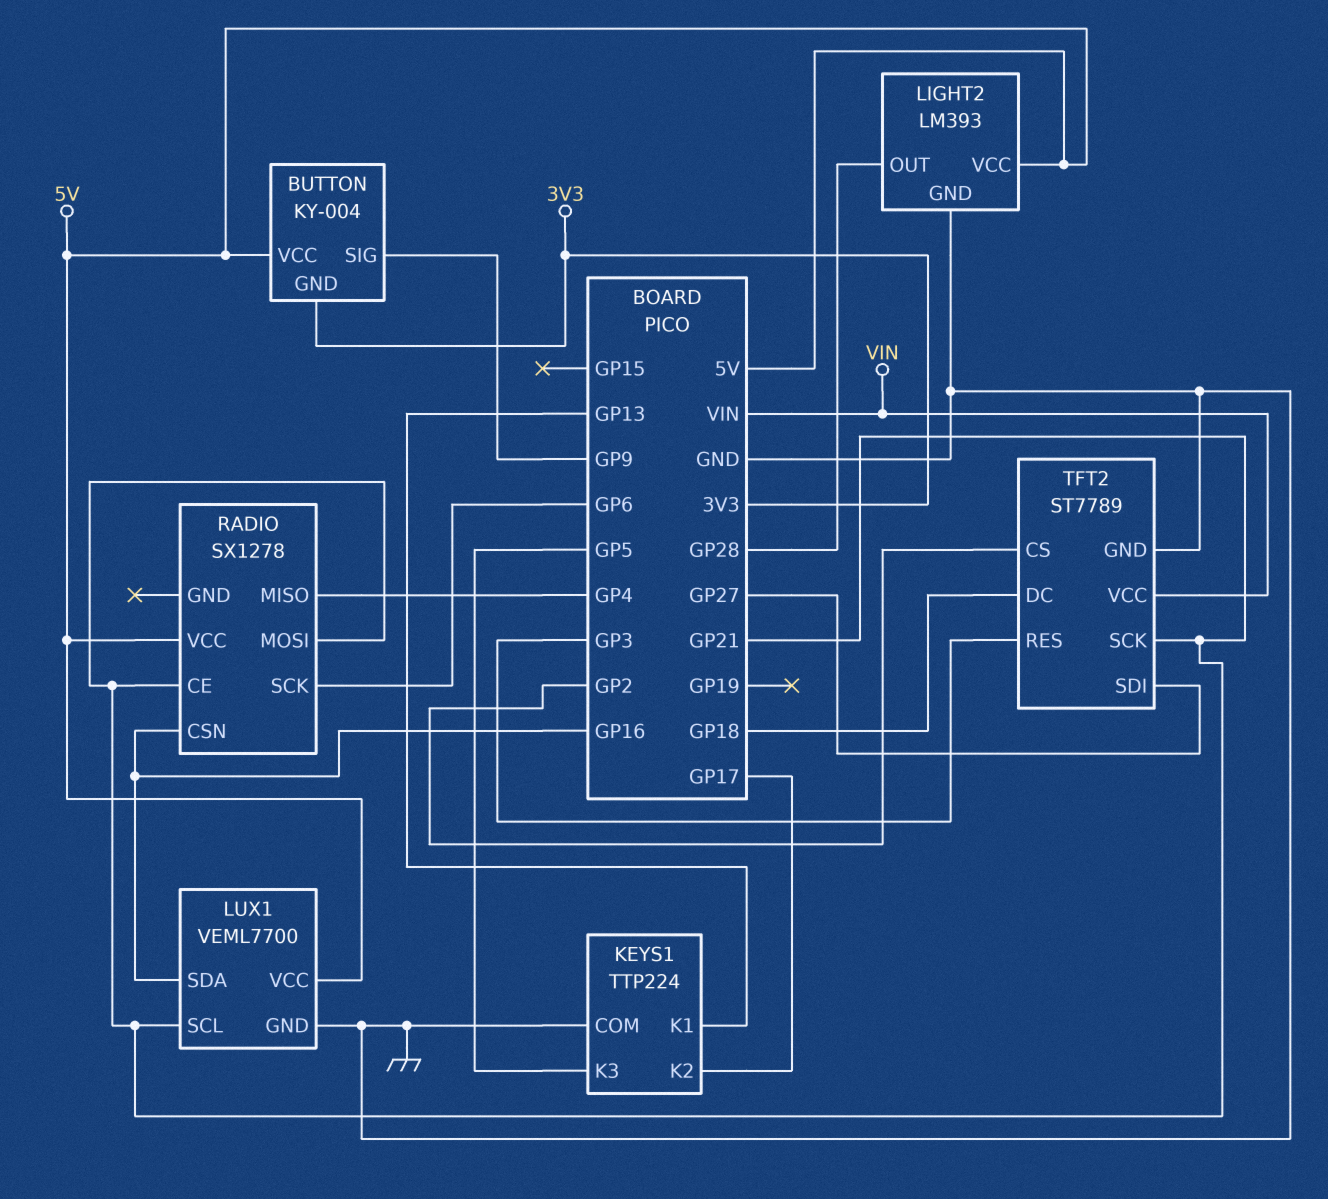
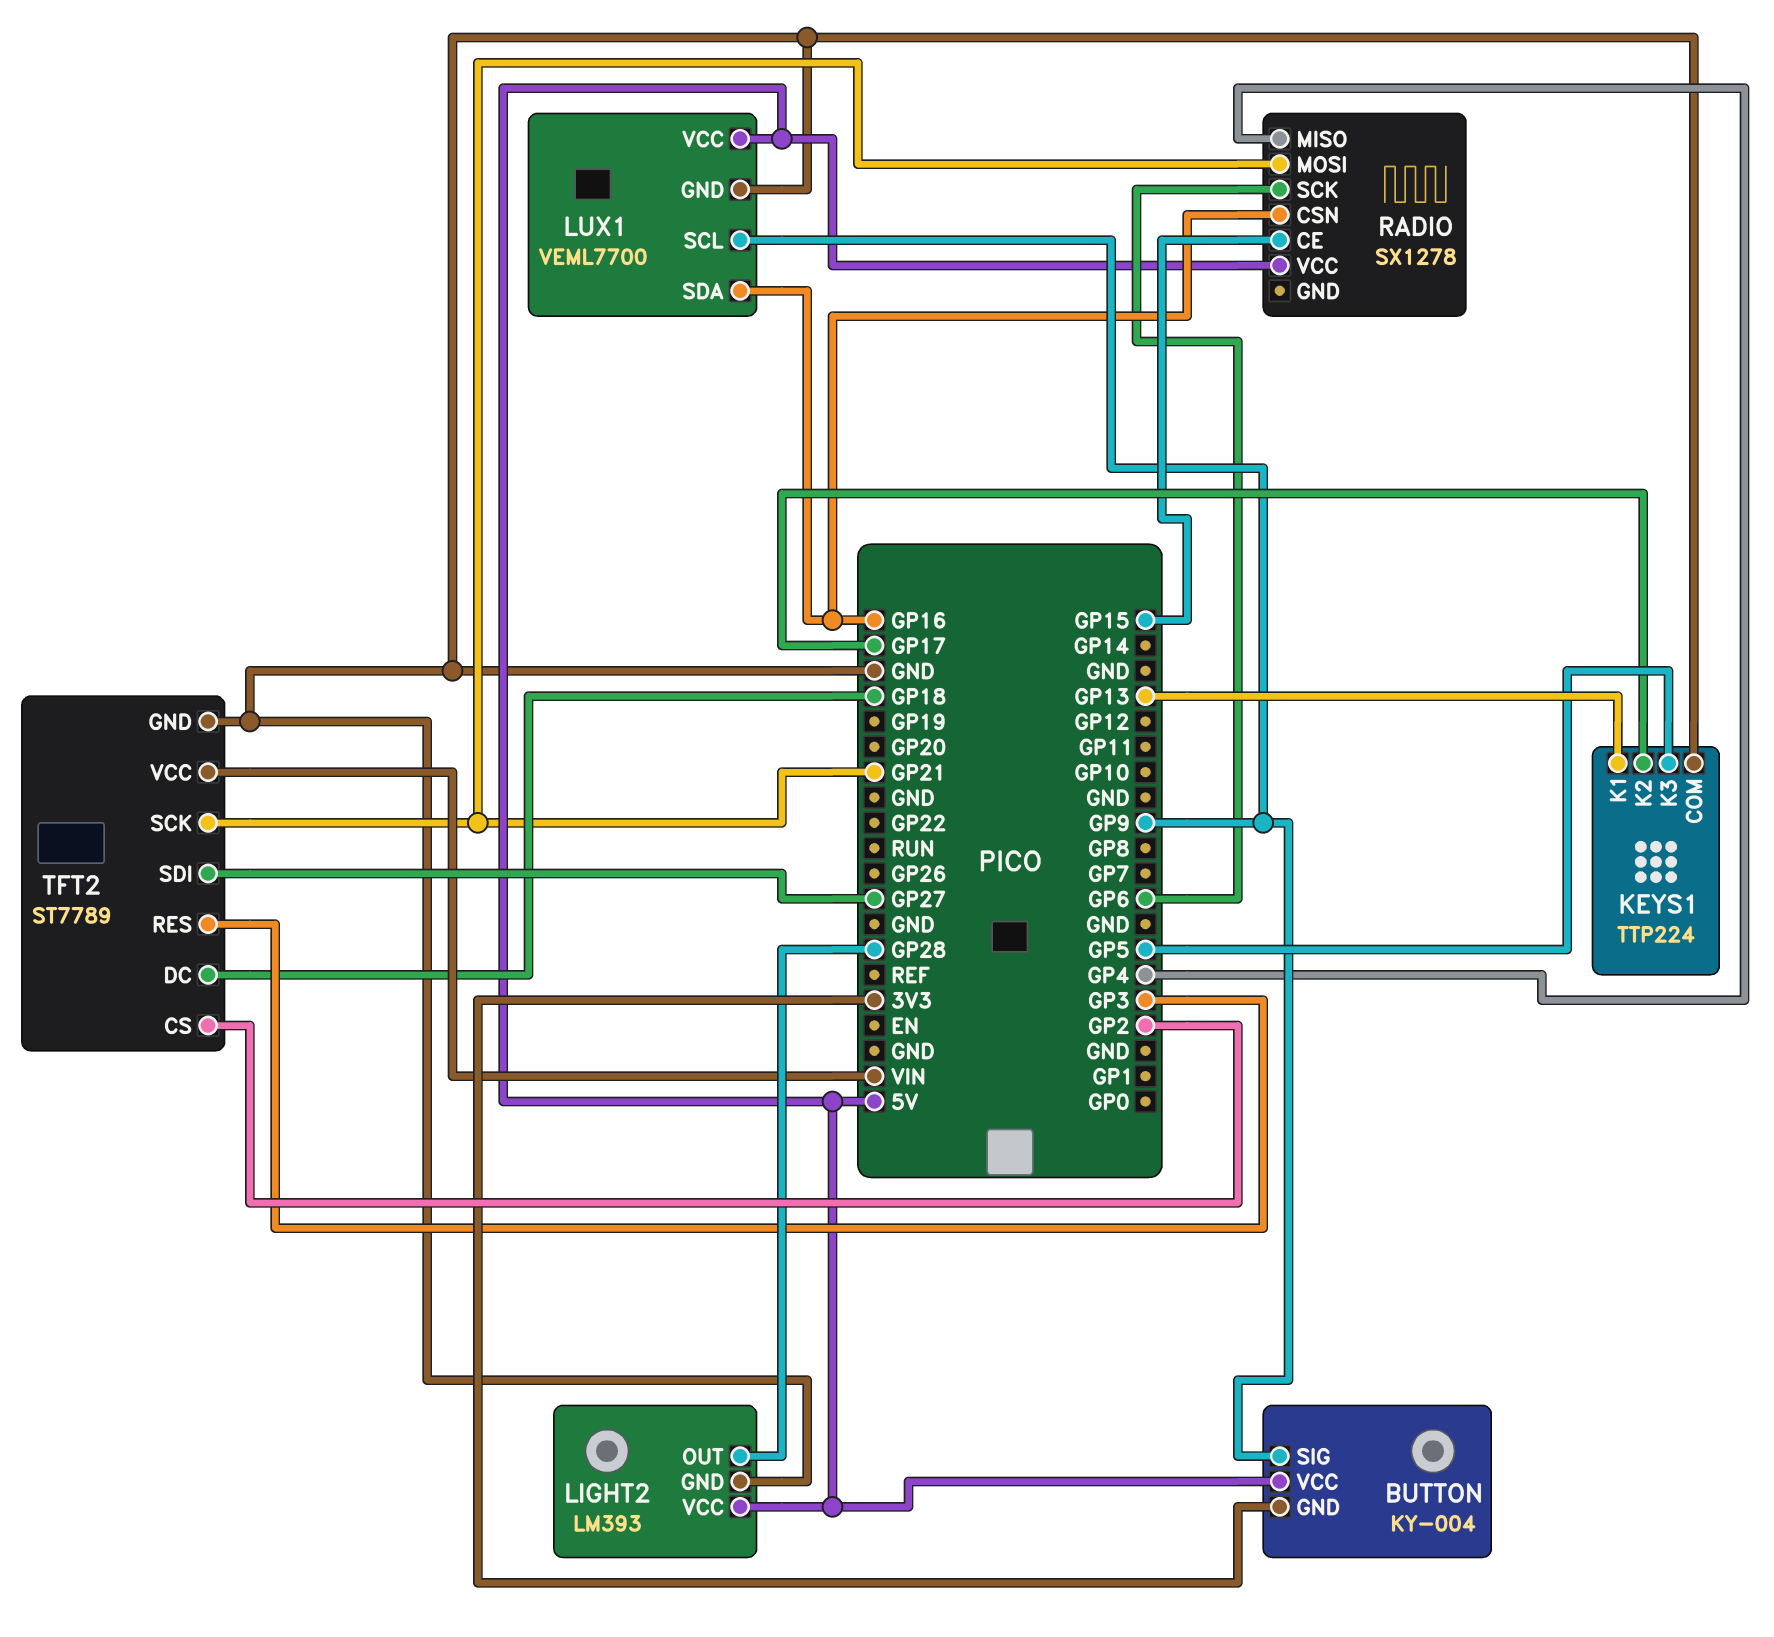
LUX1 pin SCL: GP21 -> GP9
RADIO pin CE: GP21 -> GP15

